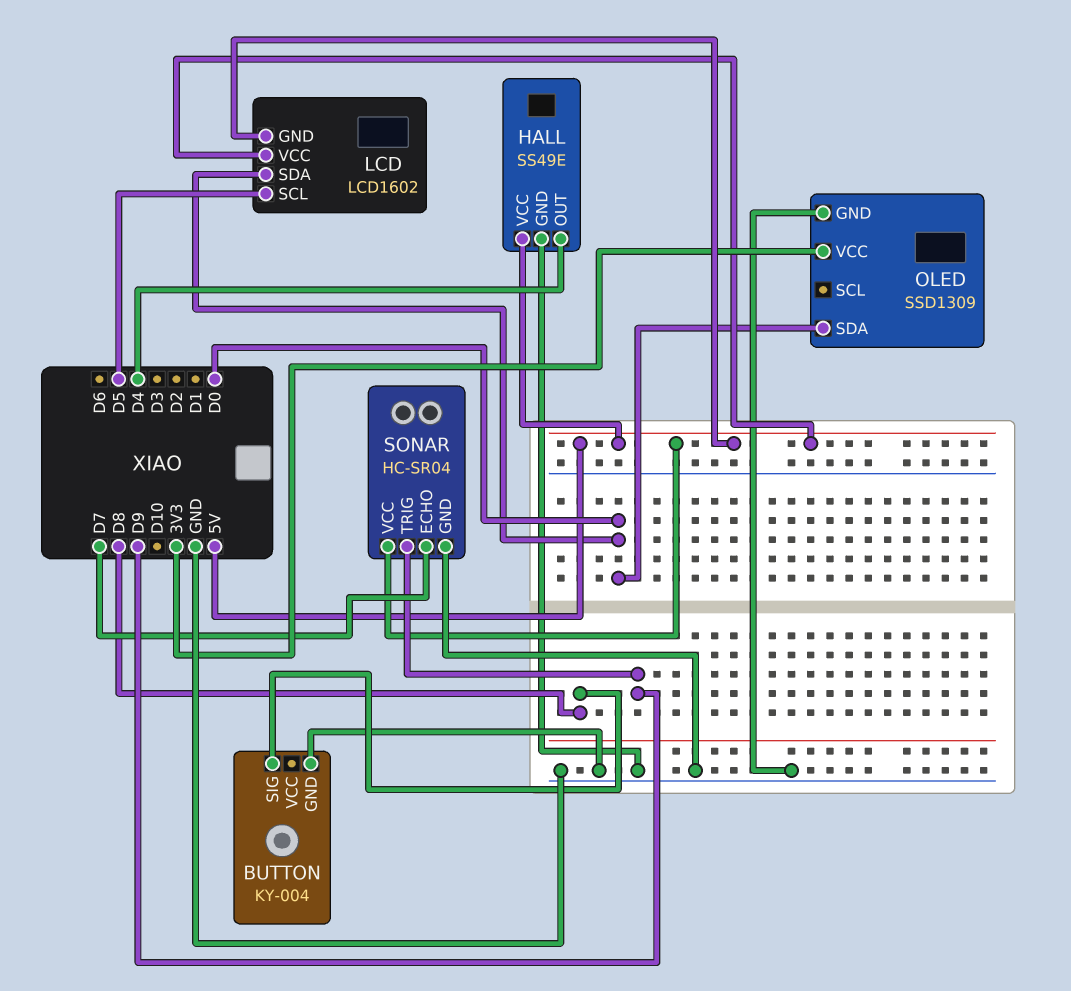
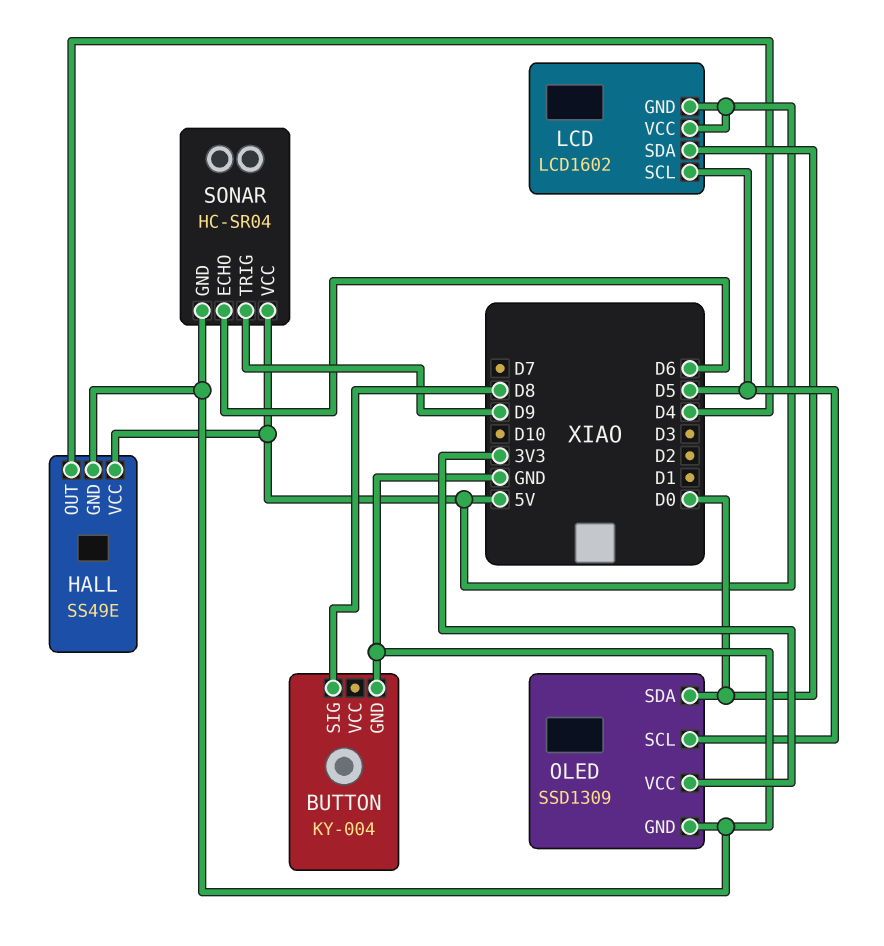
OLED pin SCL: none -> D5
SONAR pin ECHO: D7 -> D6

